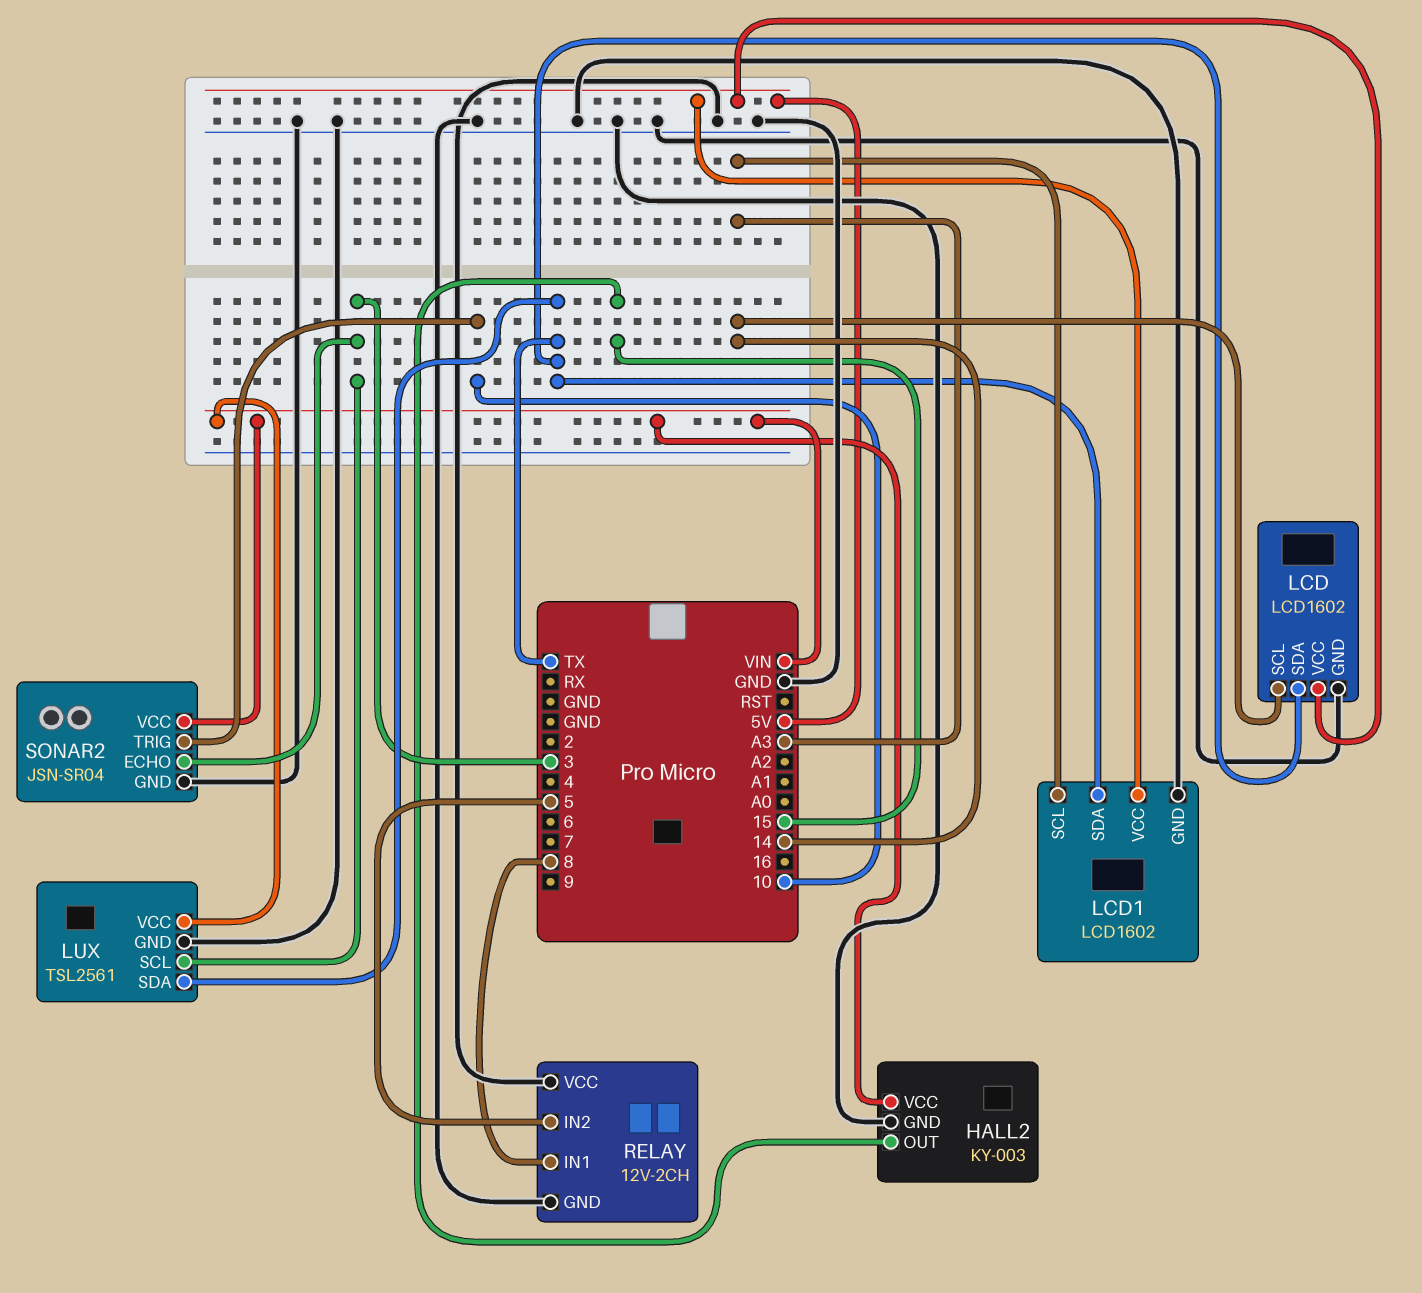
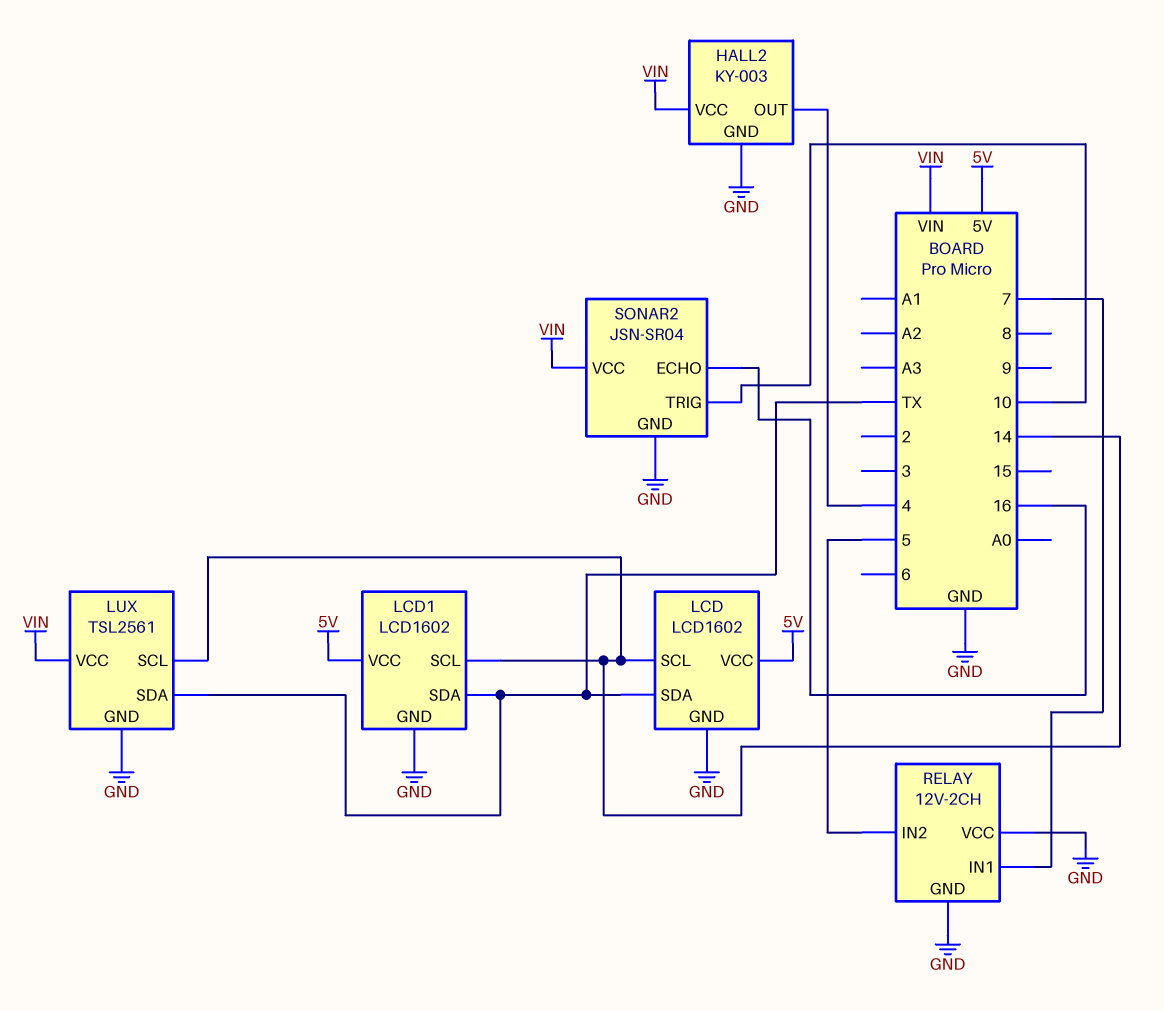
HALL2 pin OUT: 15 -> 4
LCD1 pin SCL: A3 -> 14
LUX pin SCL: 3 -> 14
RELAY pin IN1: 8 -> 7
SONAR2 pin ECHO: 3 -> 16

